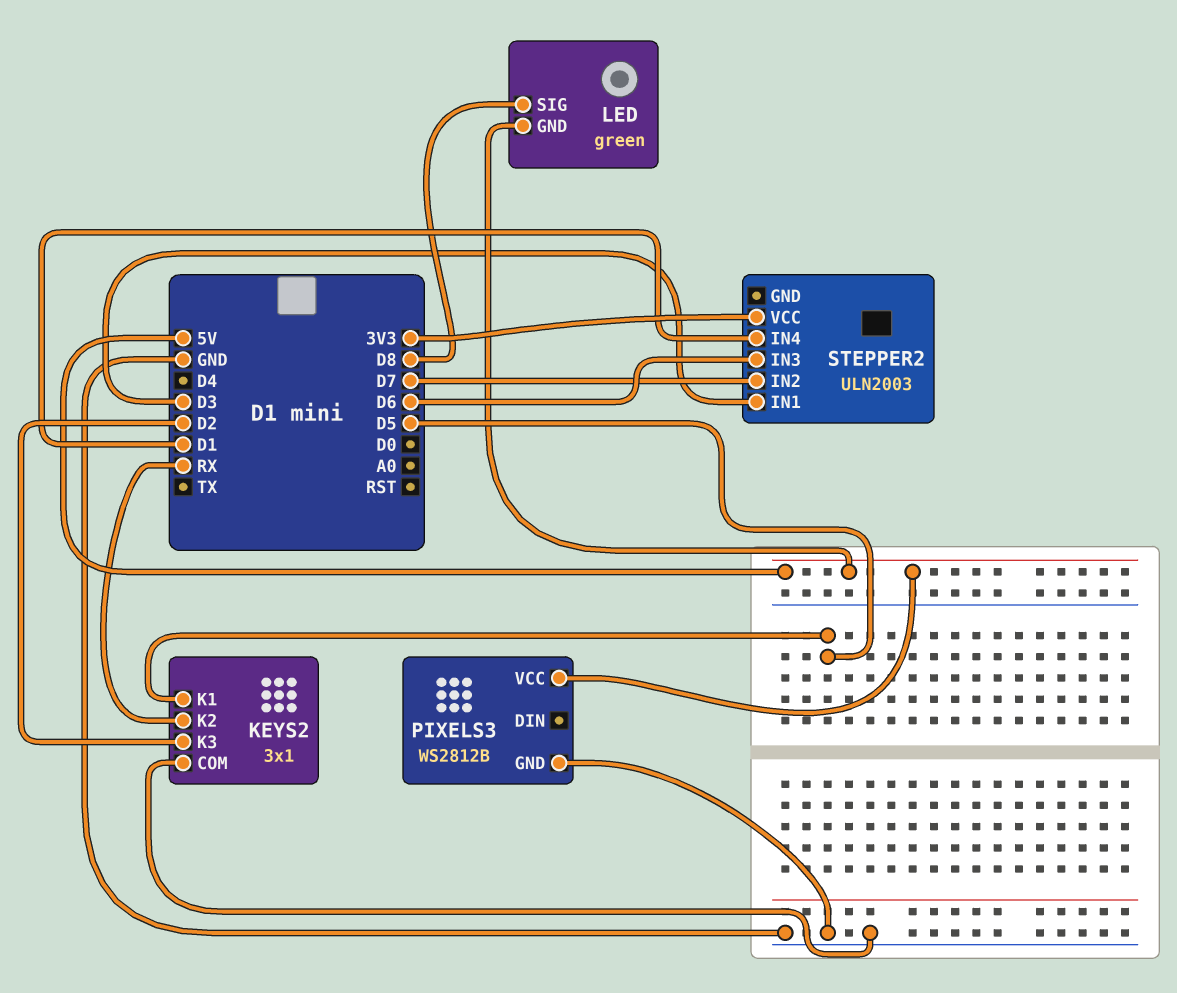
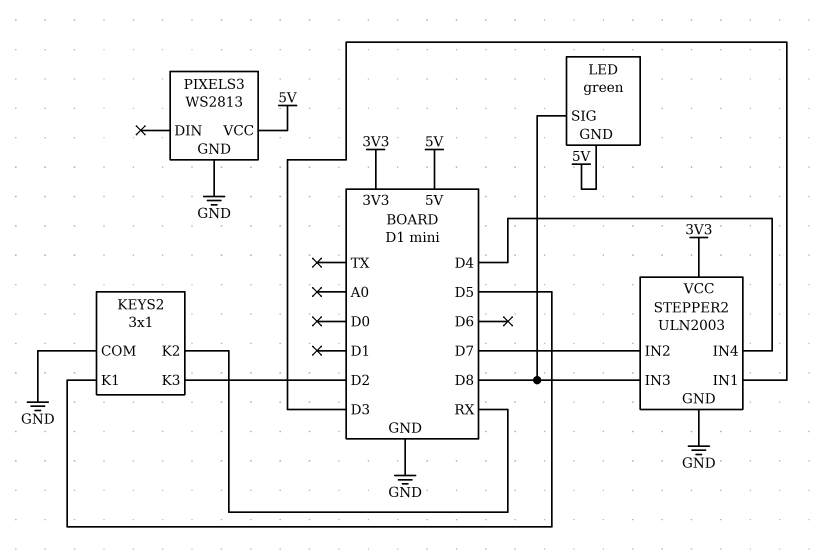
PIXELS3: WS2812B -> WS2813
STEPPER2 pin GND: none -> GND
STEPPER2 pin IN3: D6 -> D8
STEPPER2 pin IN4: D1 -> D4

